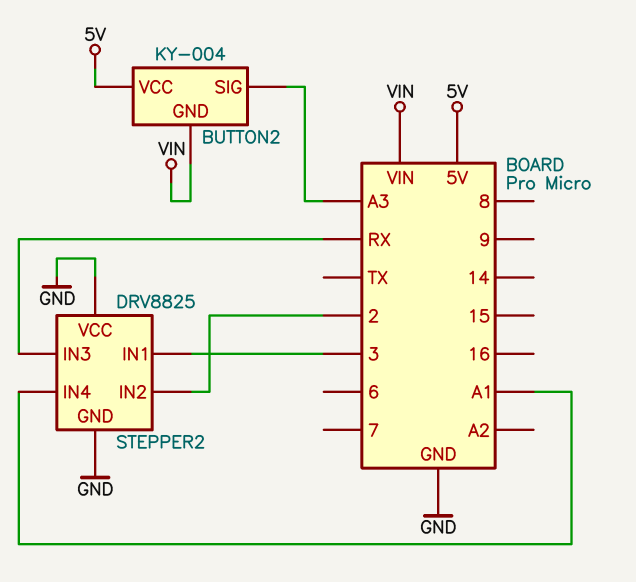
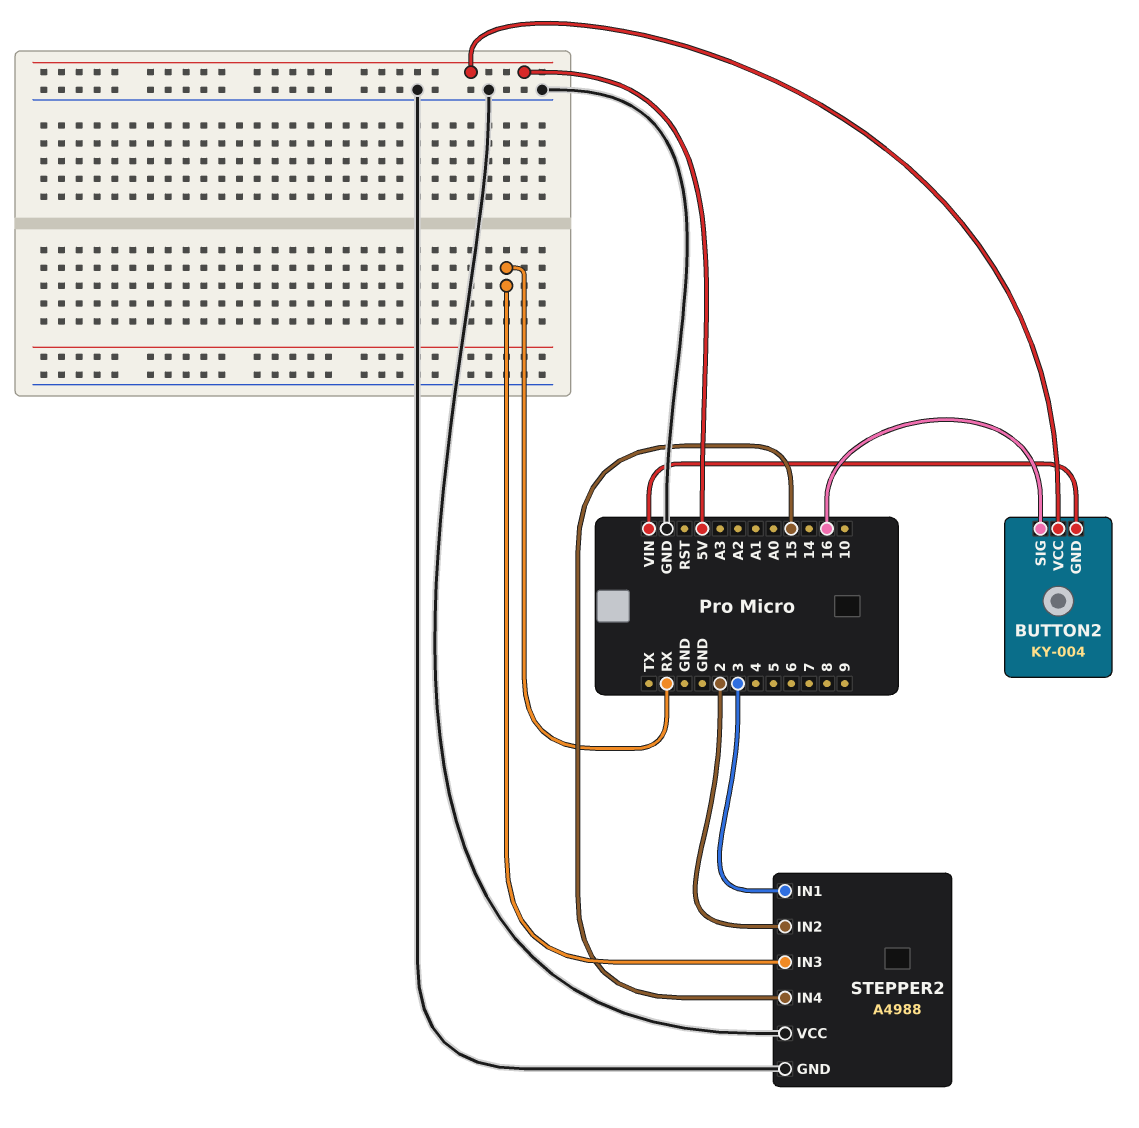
BUTTON2 pin SIG: A3 -> 16
STEPPER2: DRV8825 -> A4988
STEPPER2 pin IN4: A1 -> 15

